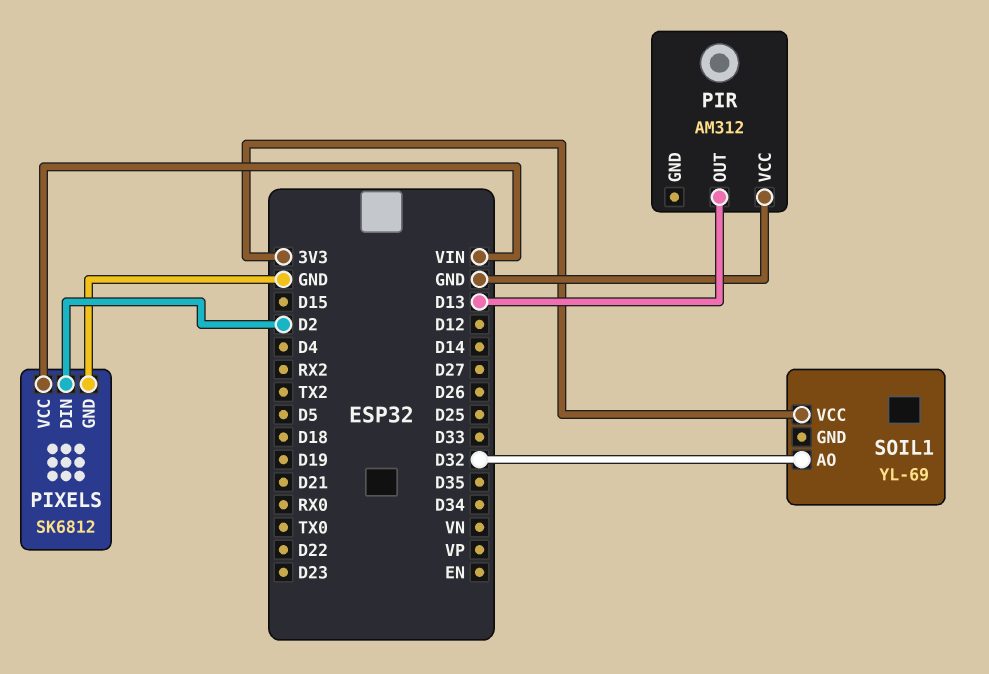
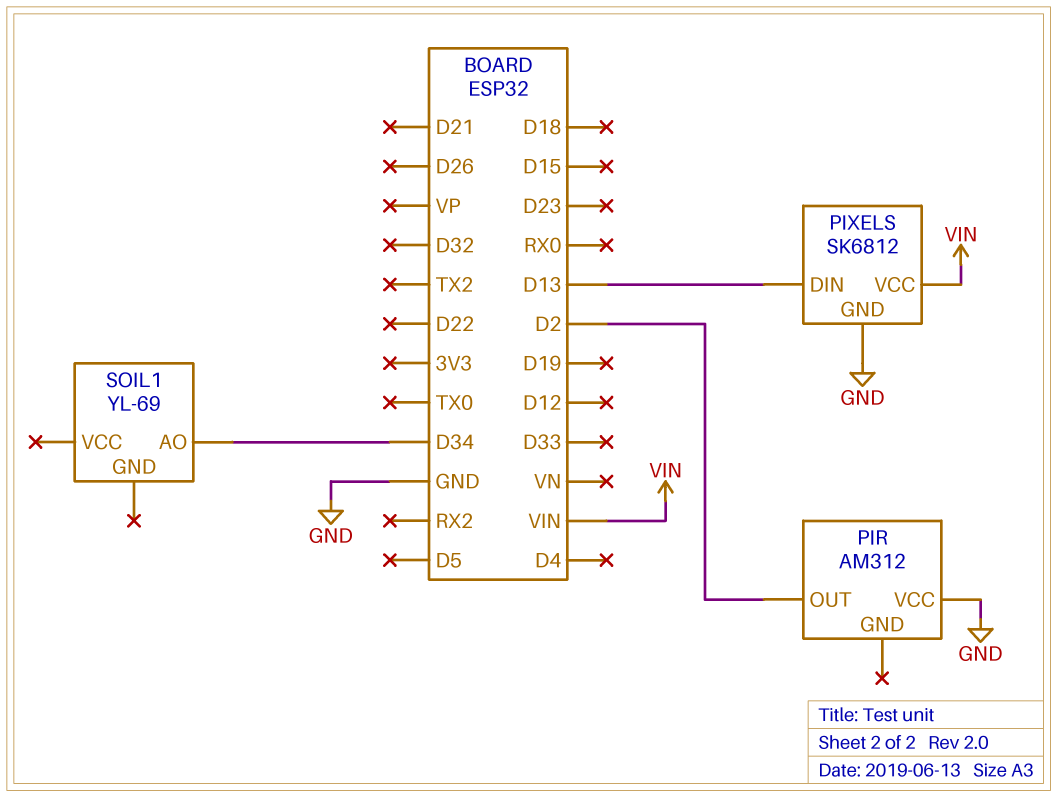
PIR pin OUT: D13 -> D2
PIXELS pin DIN: D2 -> D13
SOIL1 pin AO: D32 -> D34
SOIL1 pin VCC: 3V3 -> none

